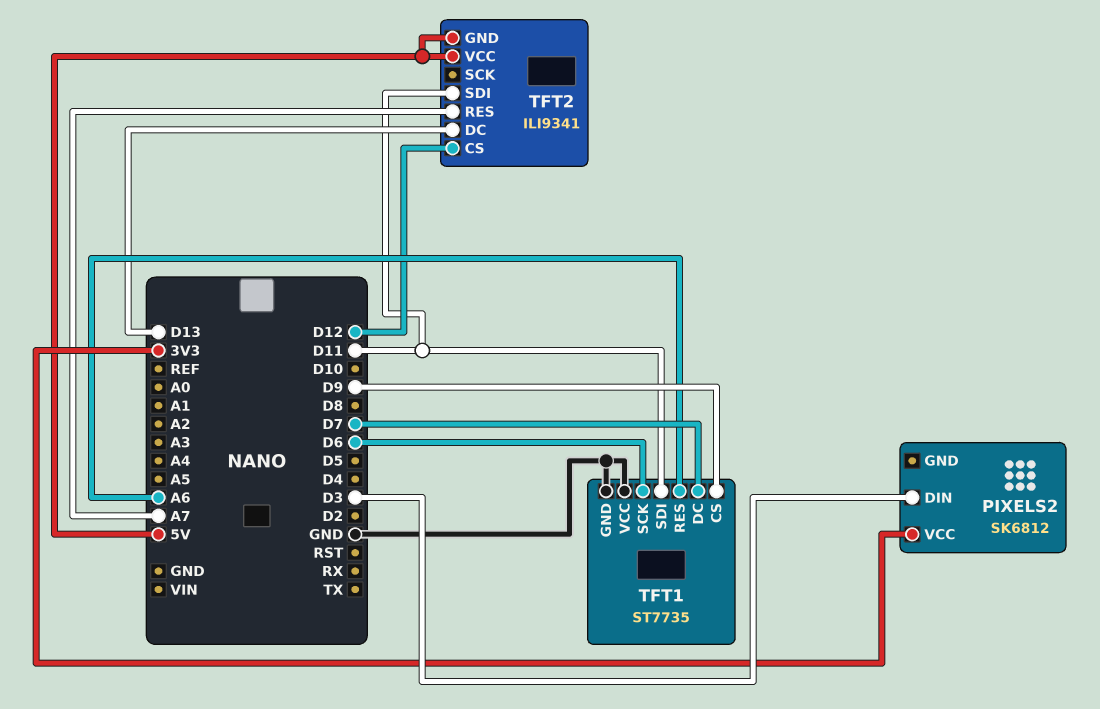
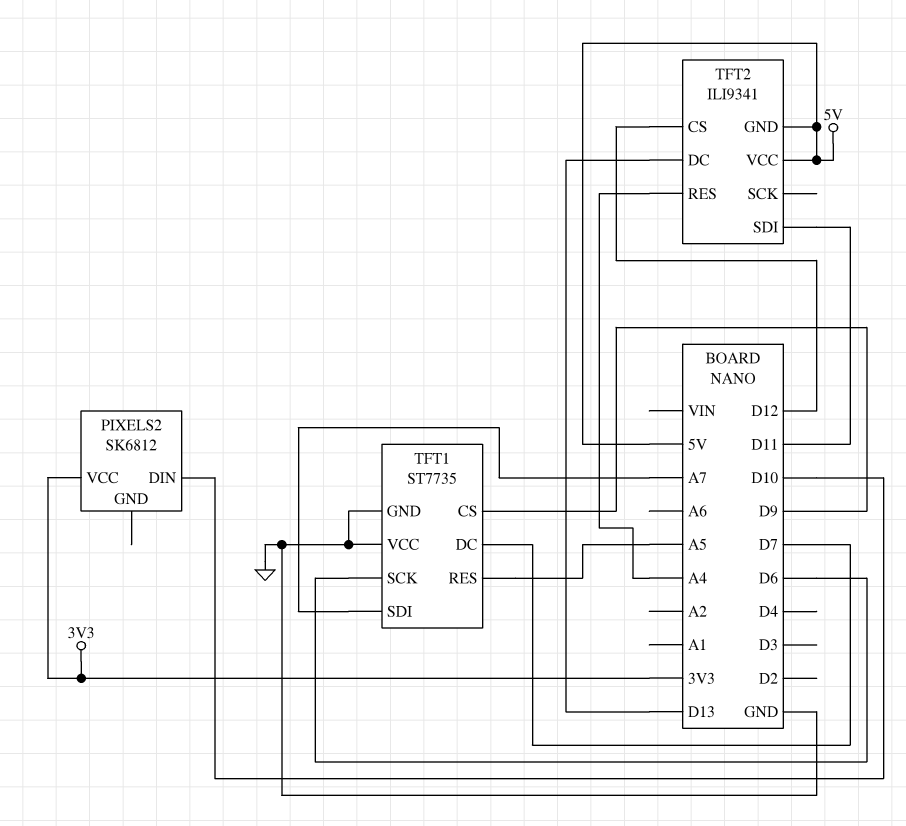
PIXELS2 pin DIN: D3 -> D10
TFT1 pin RES: A6 -> A5
TFT1 pin SDI: D11 -> A7
TFT2 pin RES: A7 -> A4

